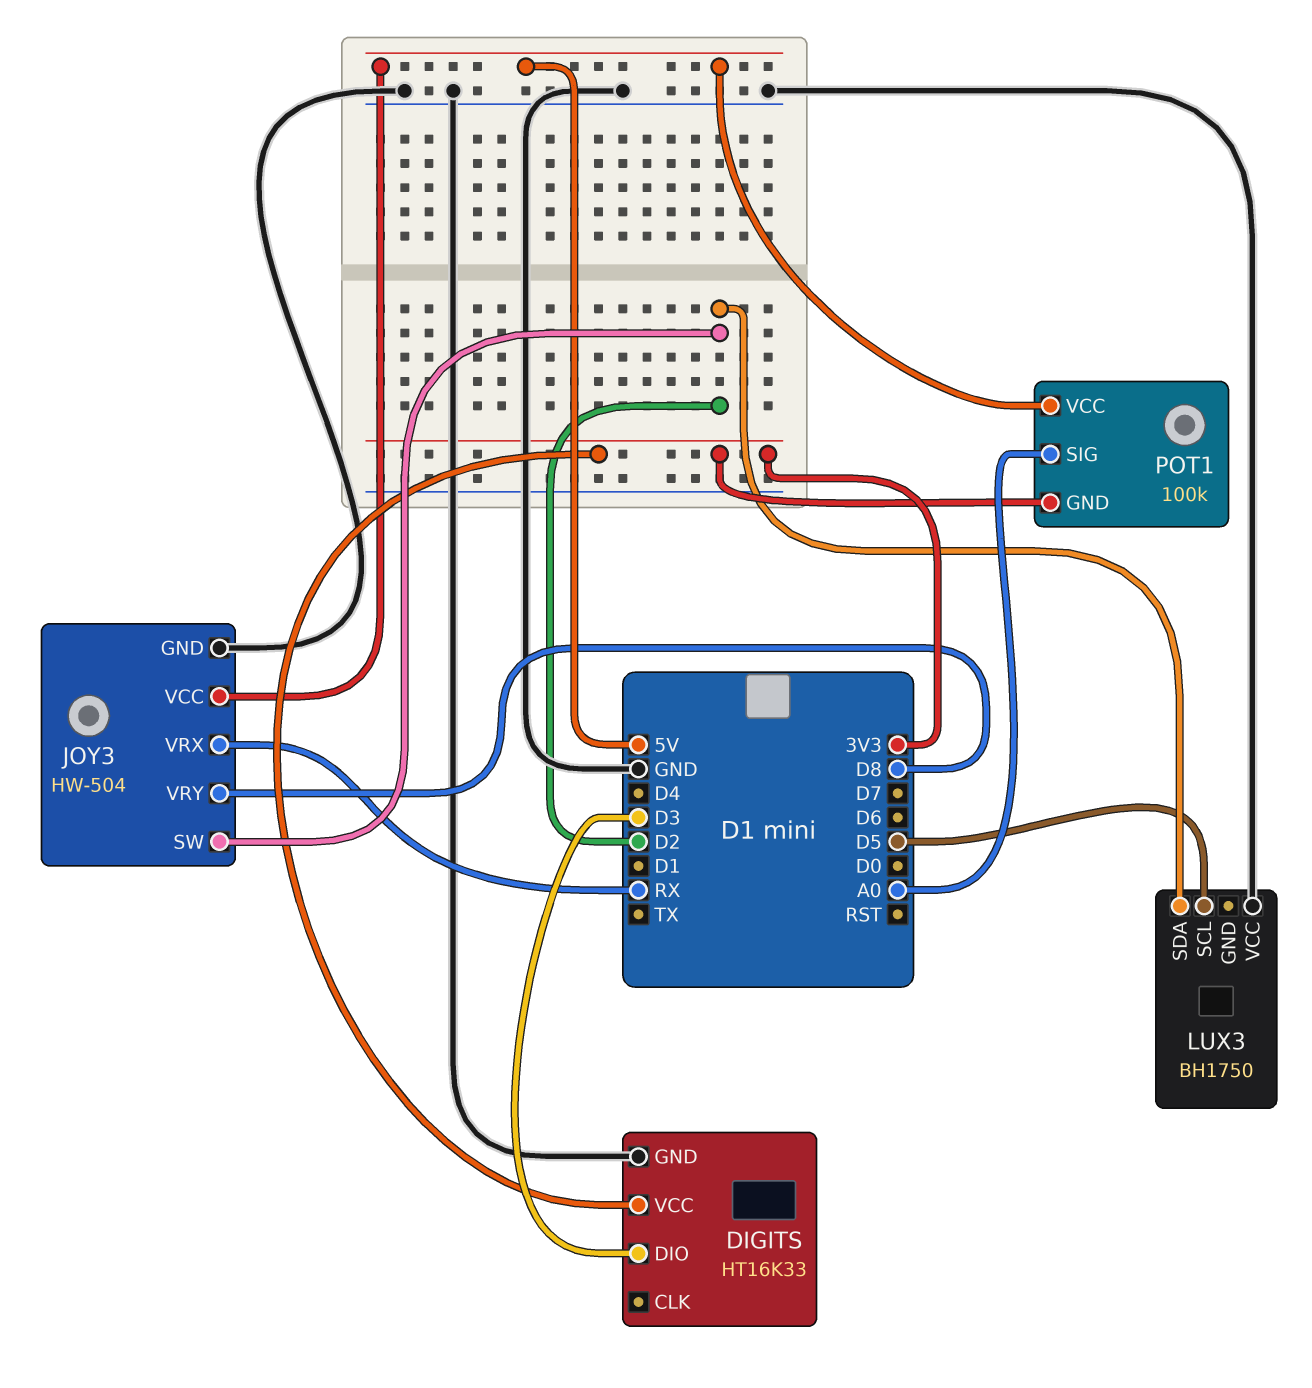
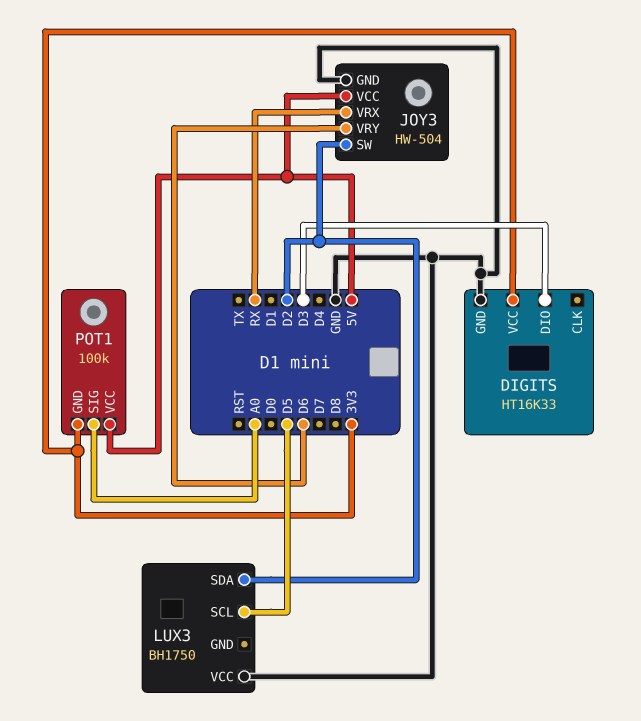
JOY3 pin VRY: D8 -> D6

